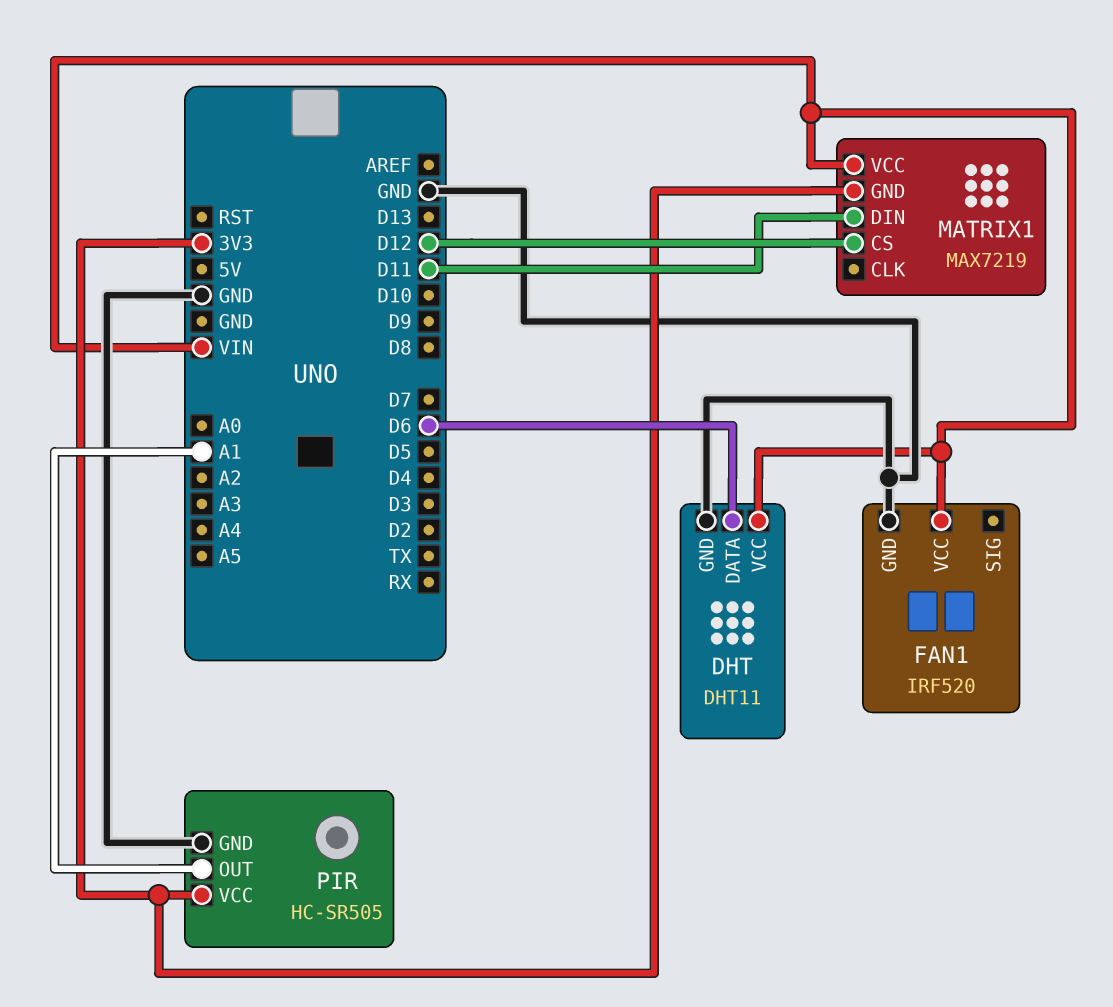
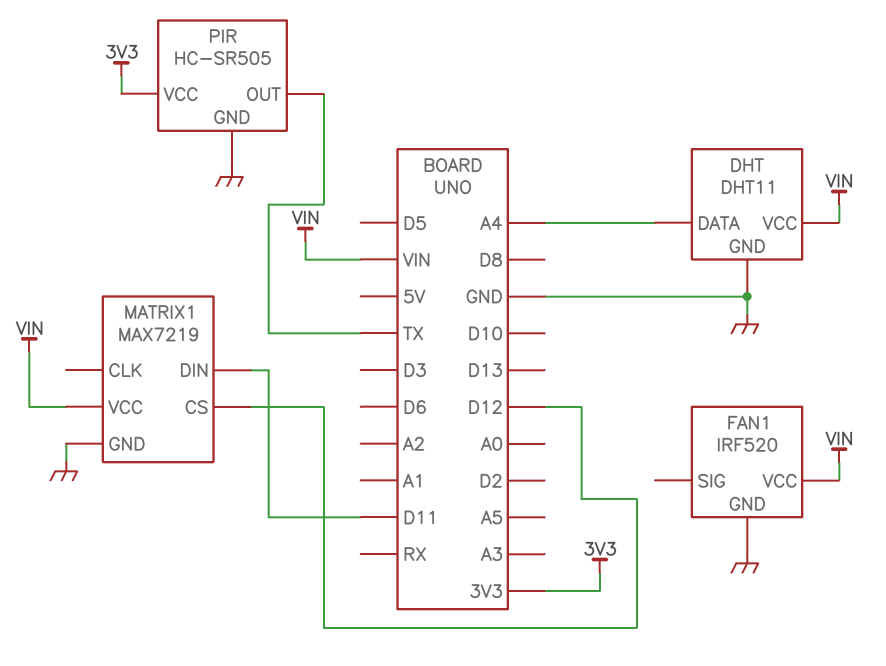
DHT pin DATA: D6 -> A4
MATRIX1 pin GND: 3V3 -> GND
PIR pin OUT: A1 -> TX

